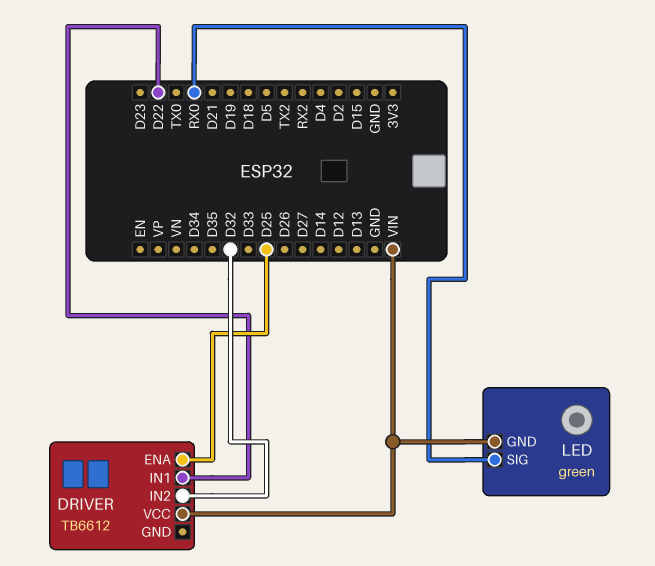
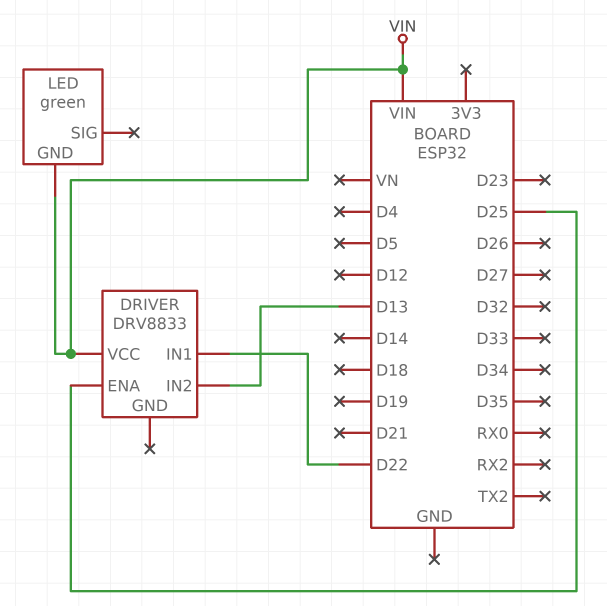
DRIVER: TB6612 -> DRV8833
DRIVER pin IN2: D32 -> D13
LED pin SIG: RX0 -> none

